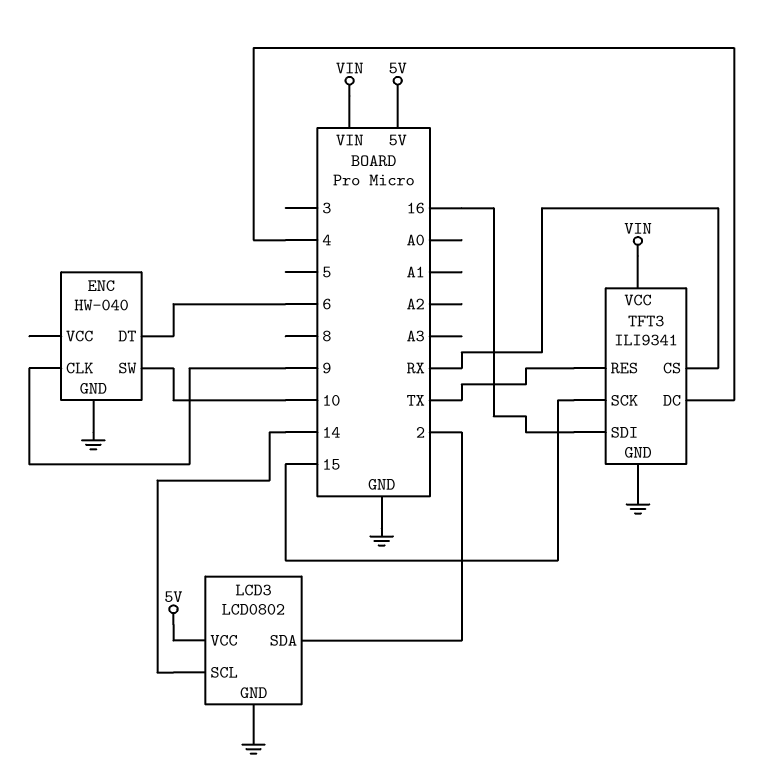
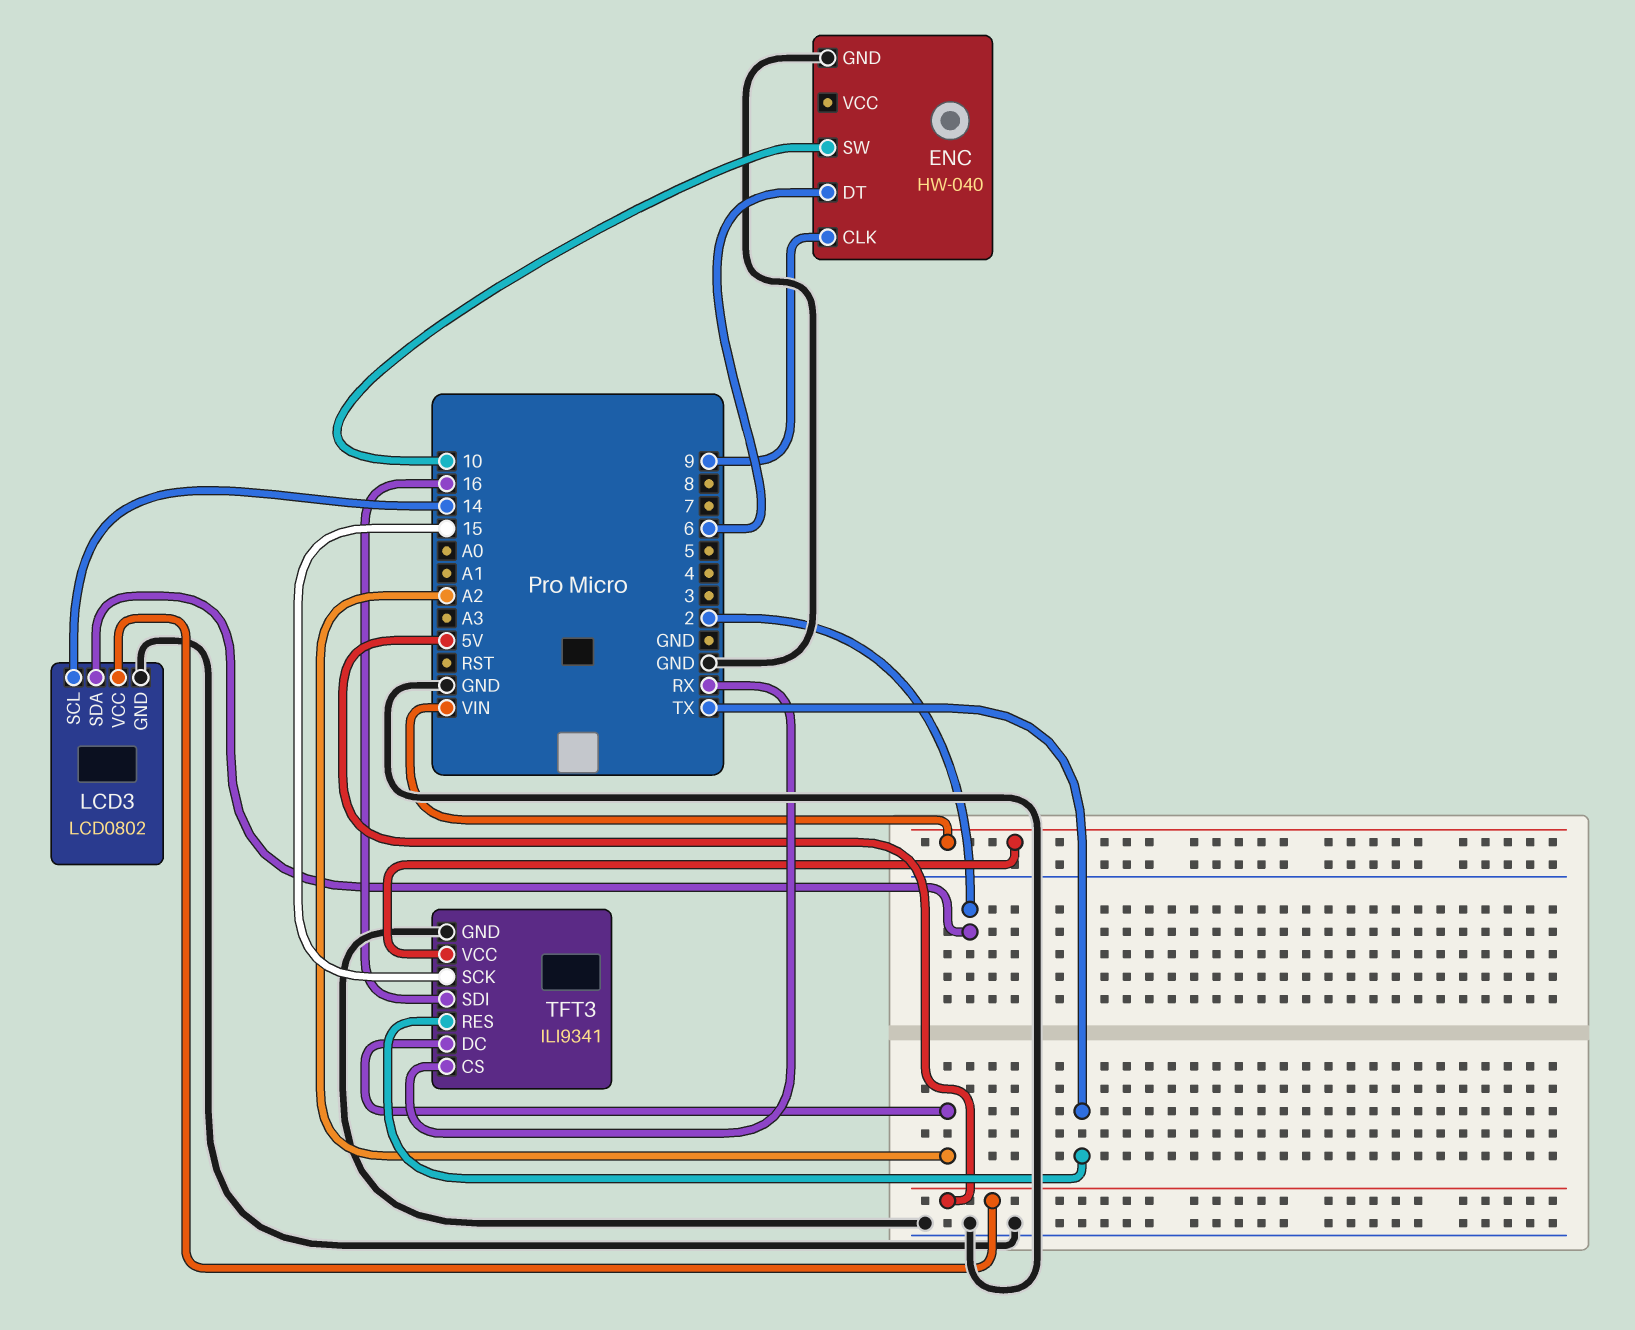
TFT3 pin DC: 4 -> A2

